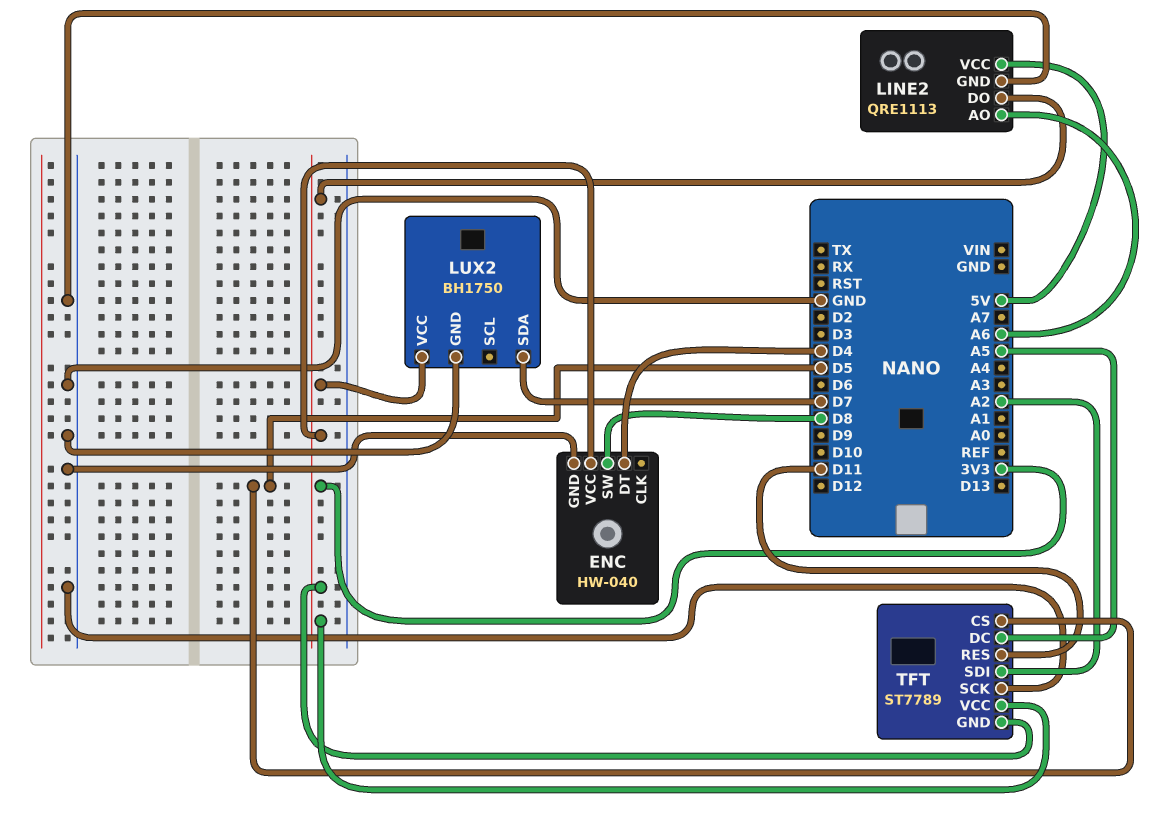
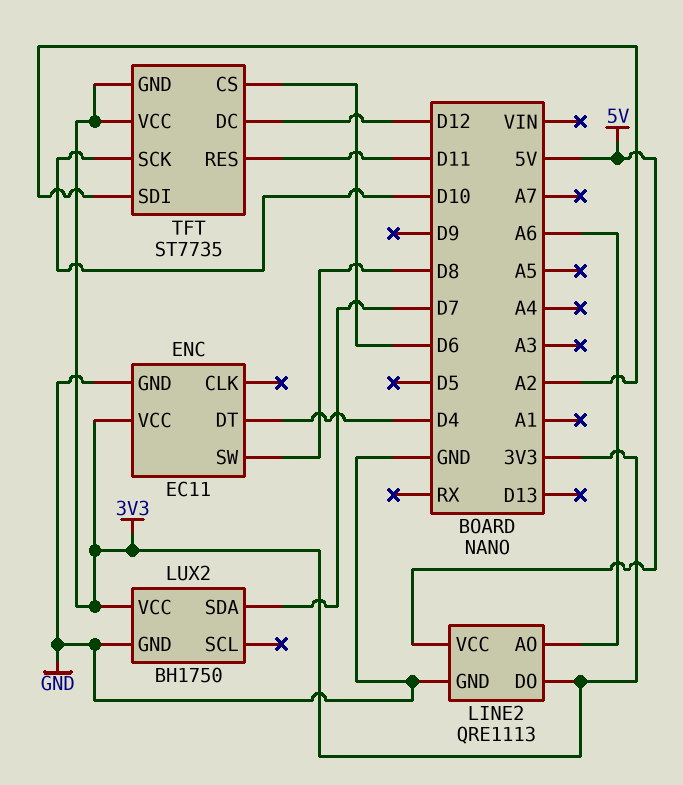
ENC: HW-040 -> EC11
TFT: ST7789 -> ST7735
TFT pin CS: D5 -> D6
TFT pin DC: A5 -> D12
TFT pin SCK: GND -> D10

